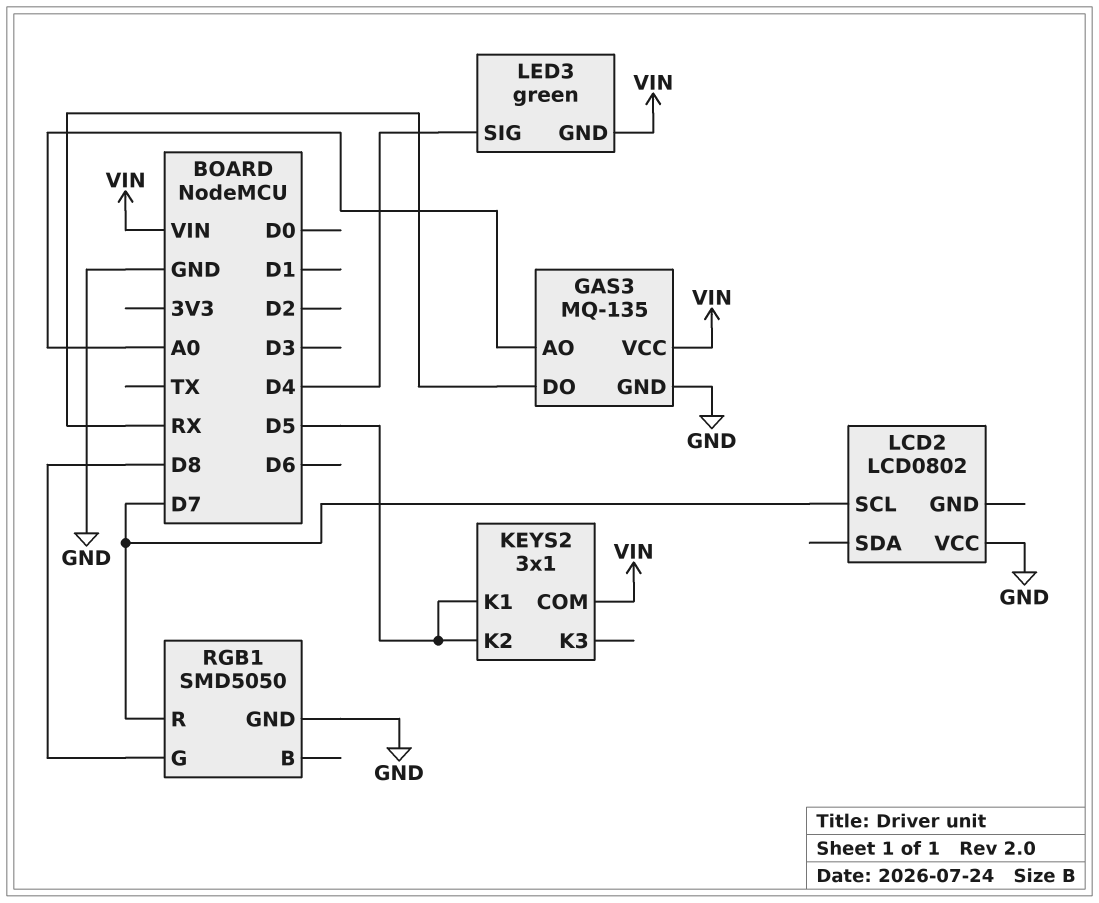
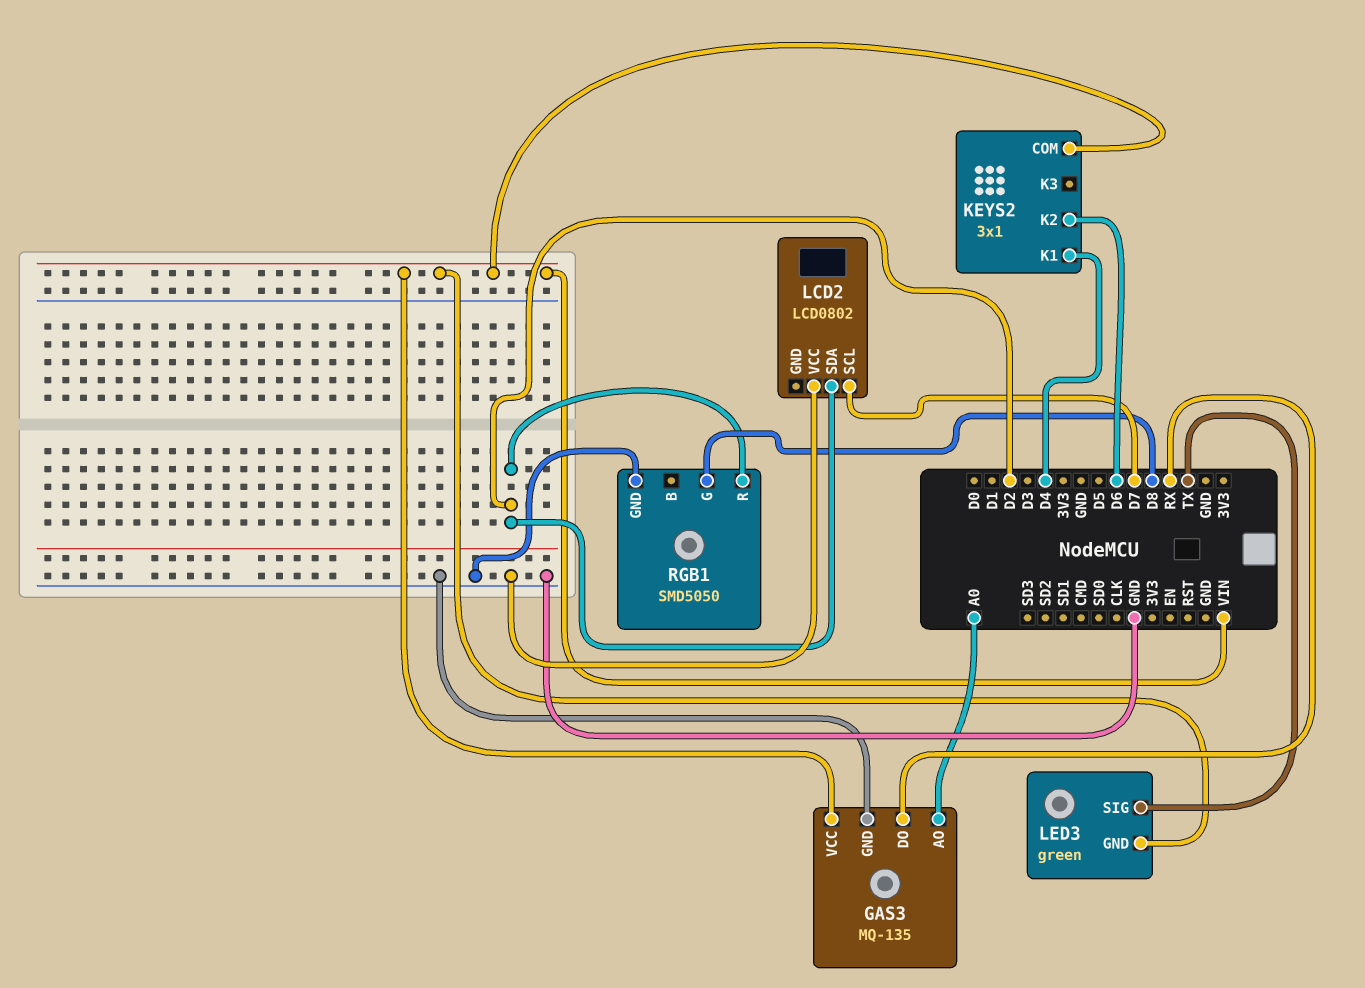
KEYS2 pin K1: D5 -> D4
KEYS2 pin K2: D5 -> D6
LCD2 pin SDA: none -> D2
LED3 pin SIG: D4 -> TX
RGB1 pin R: D7 -> D2

